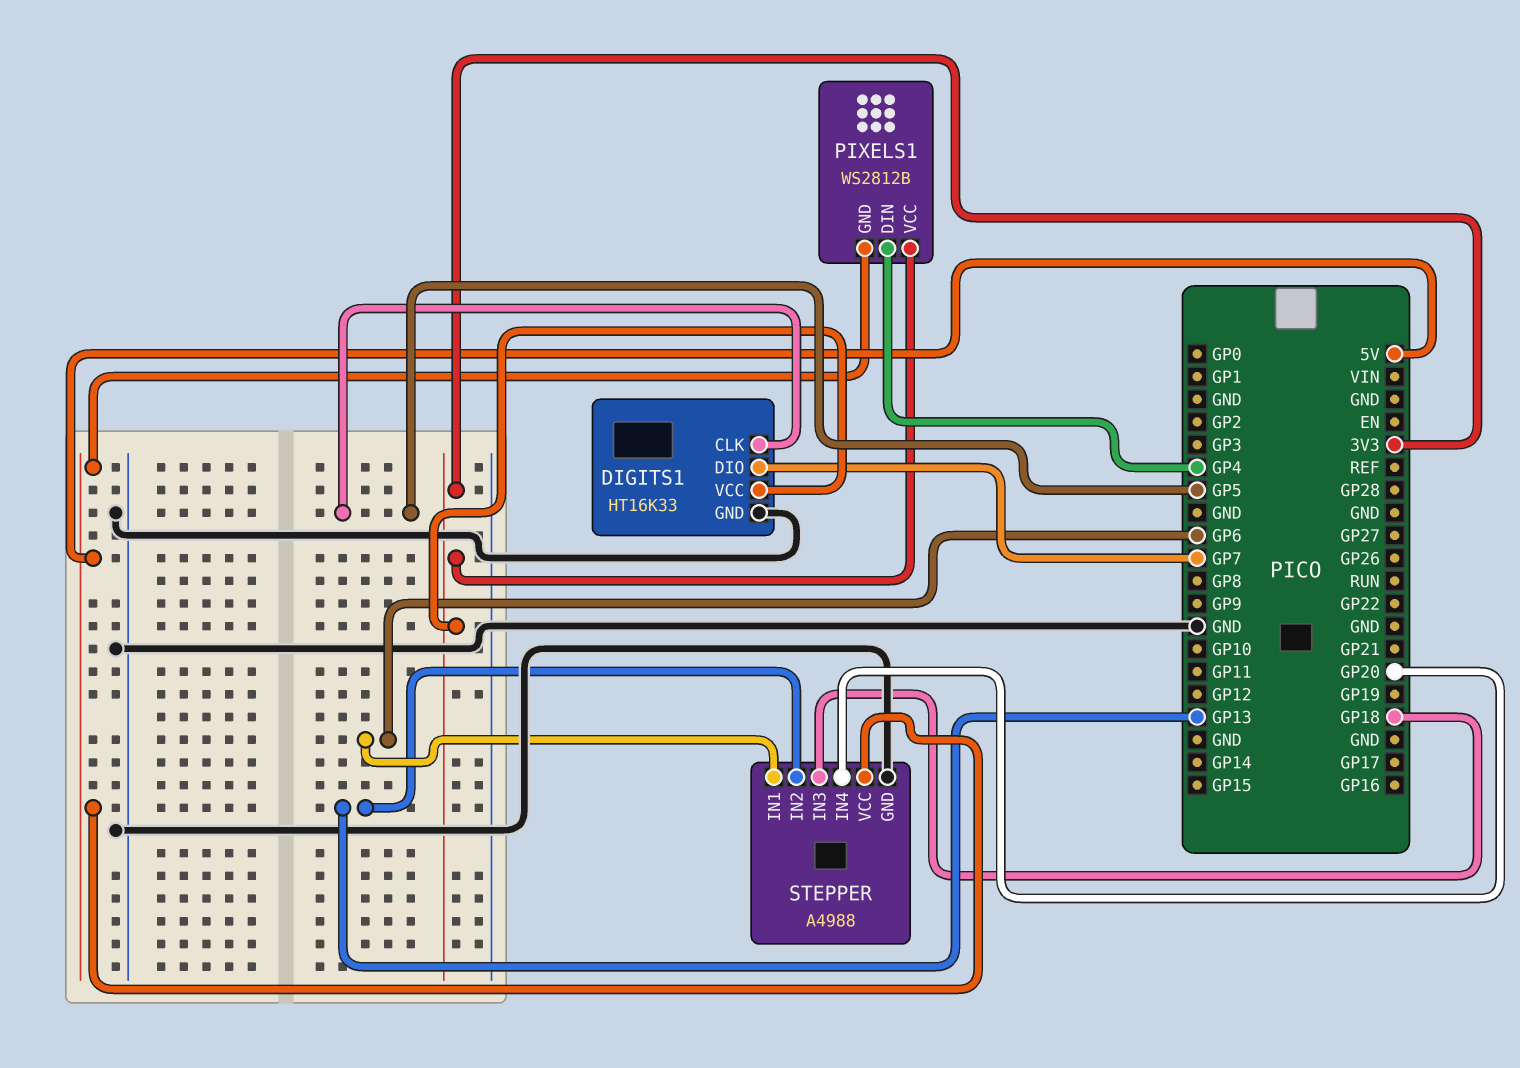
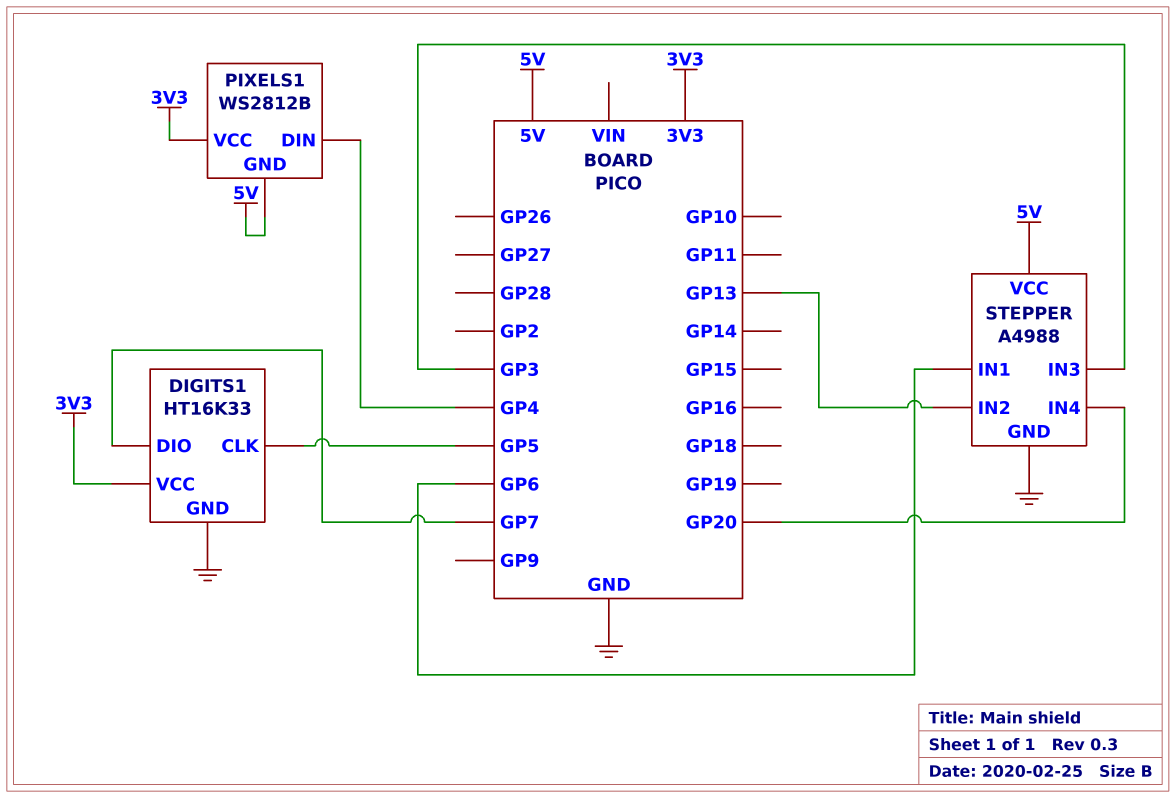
STEPPER pin IN3: GP18 -> GP3

